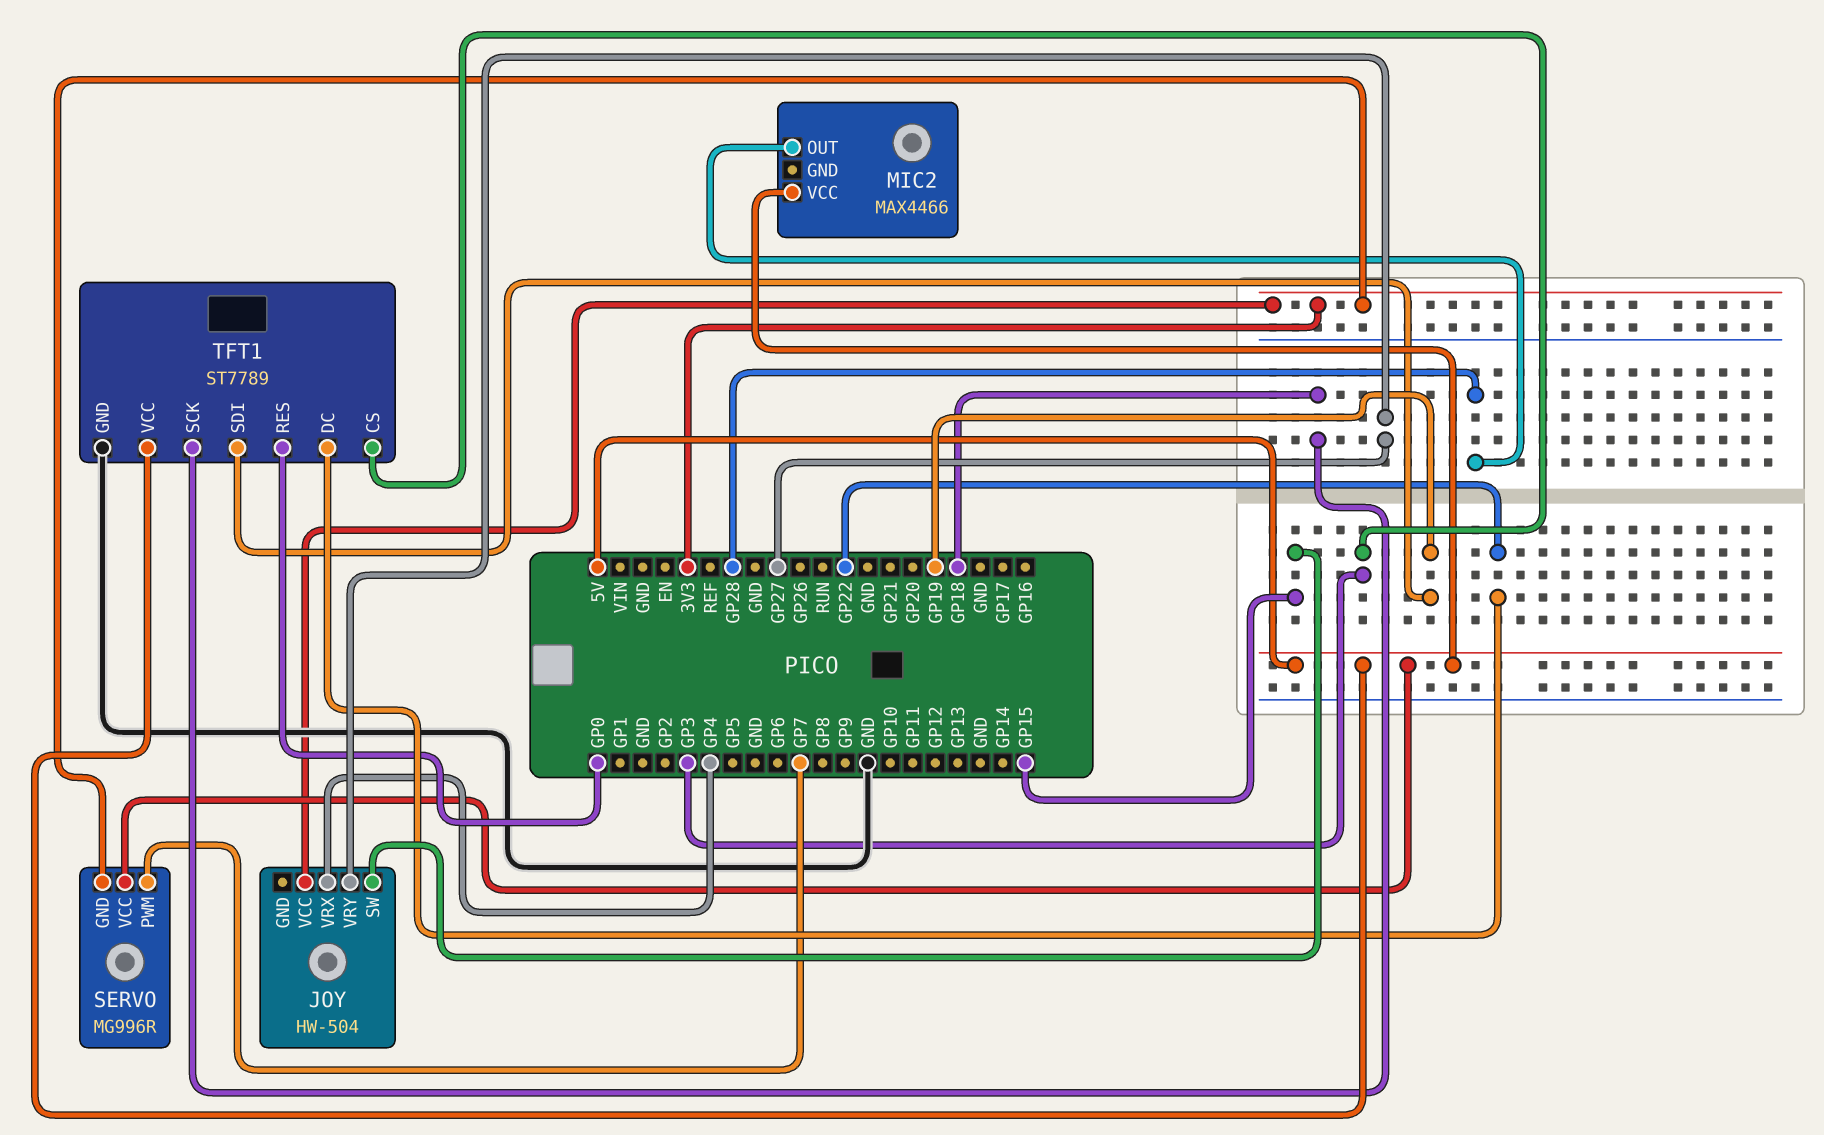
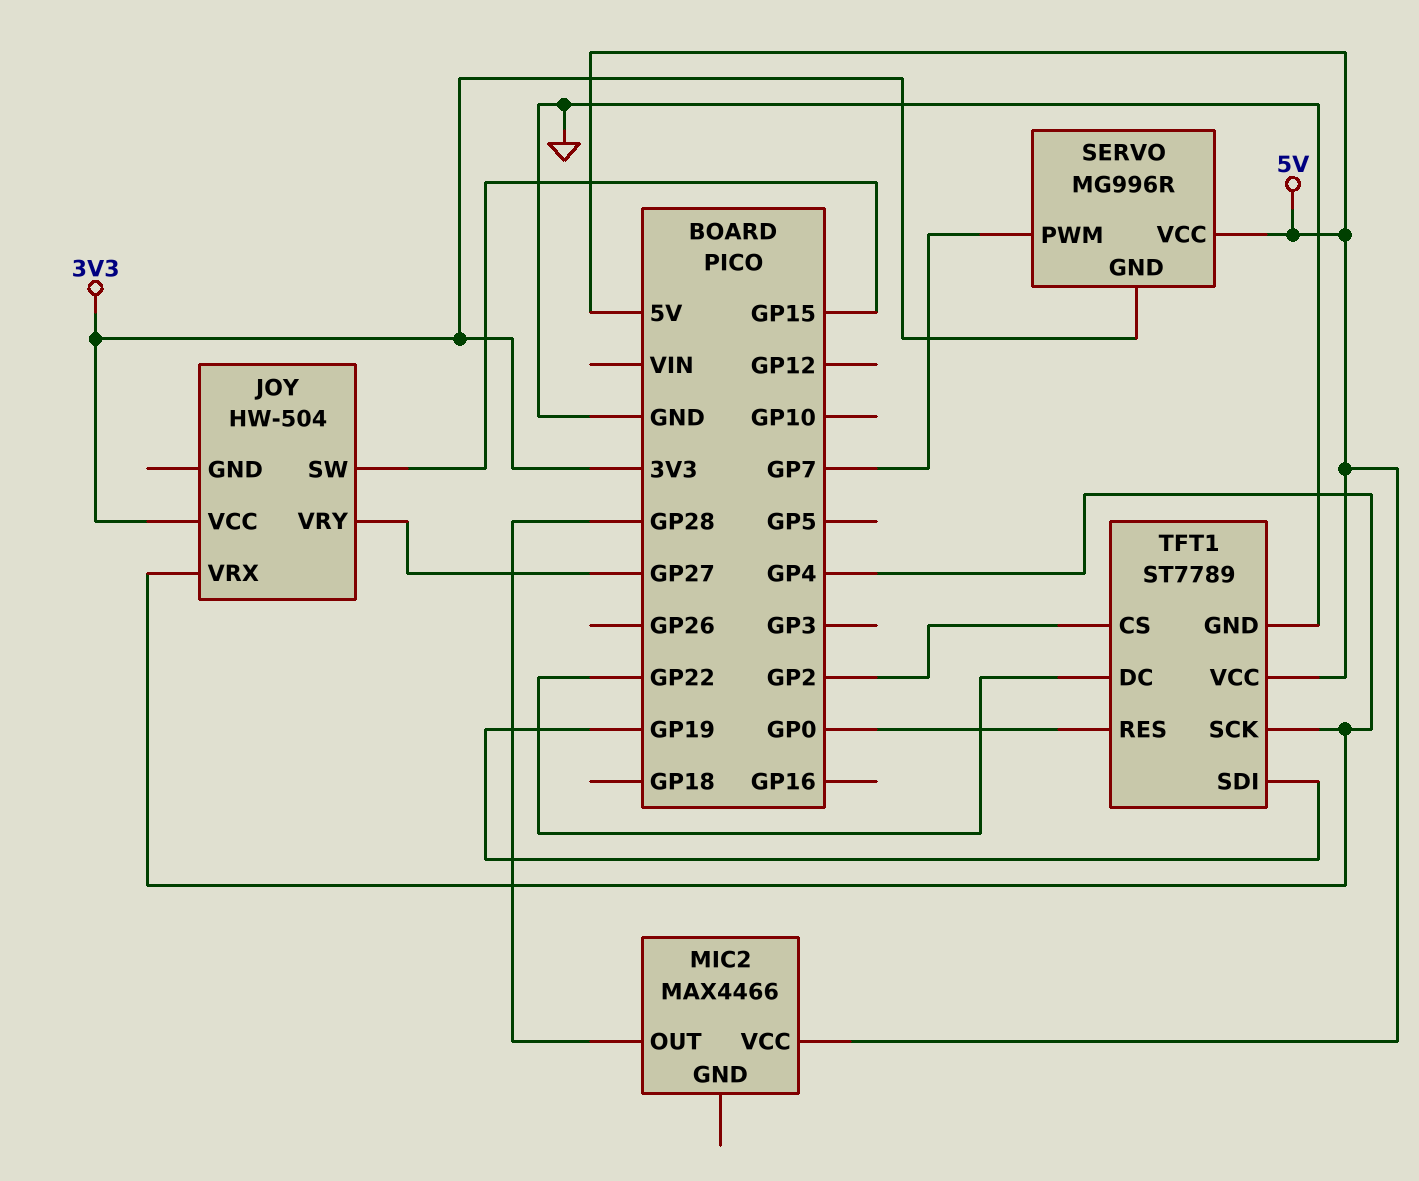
TFT1 pin CS: GP3 -> GP2
TFT1 pin SCK: GP18 -> GP4

